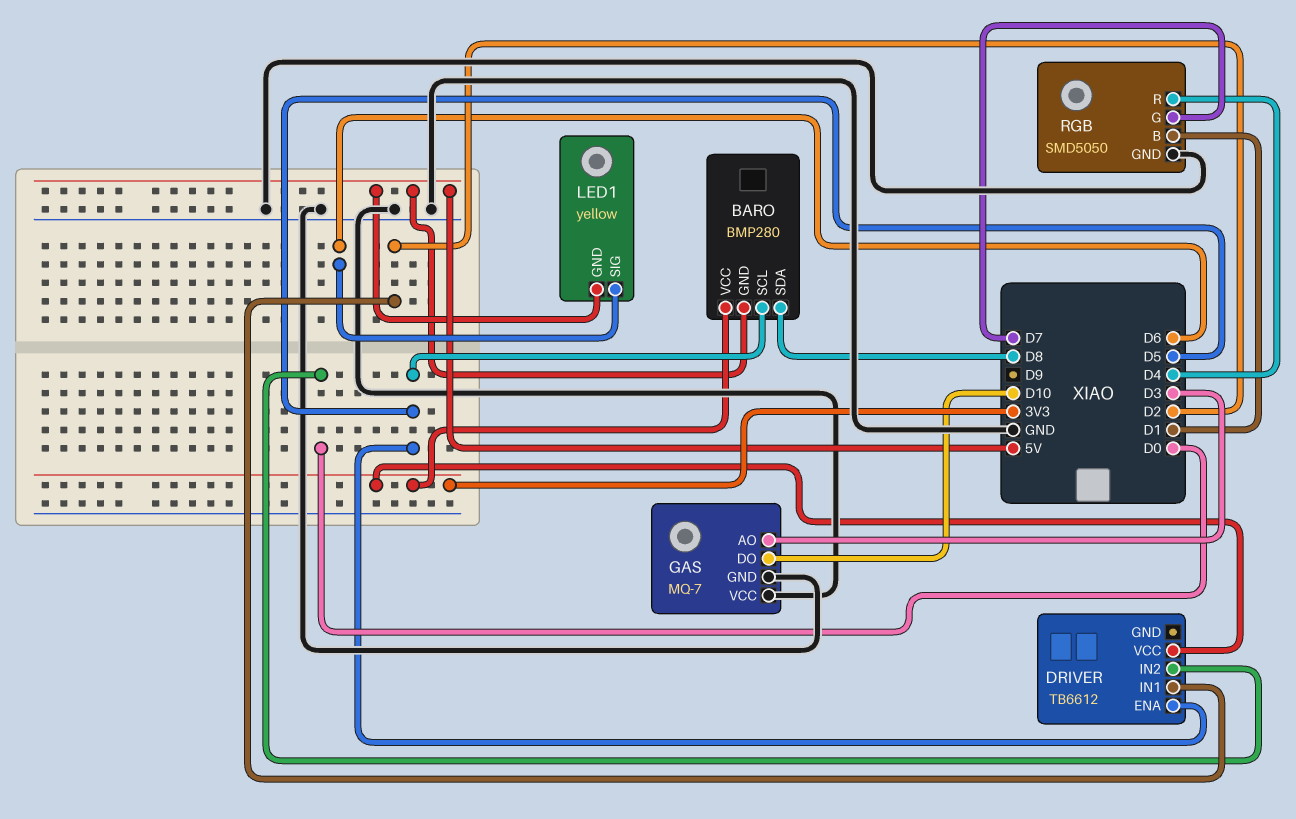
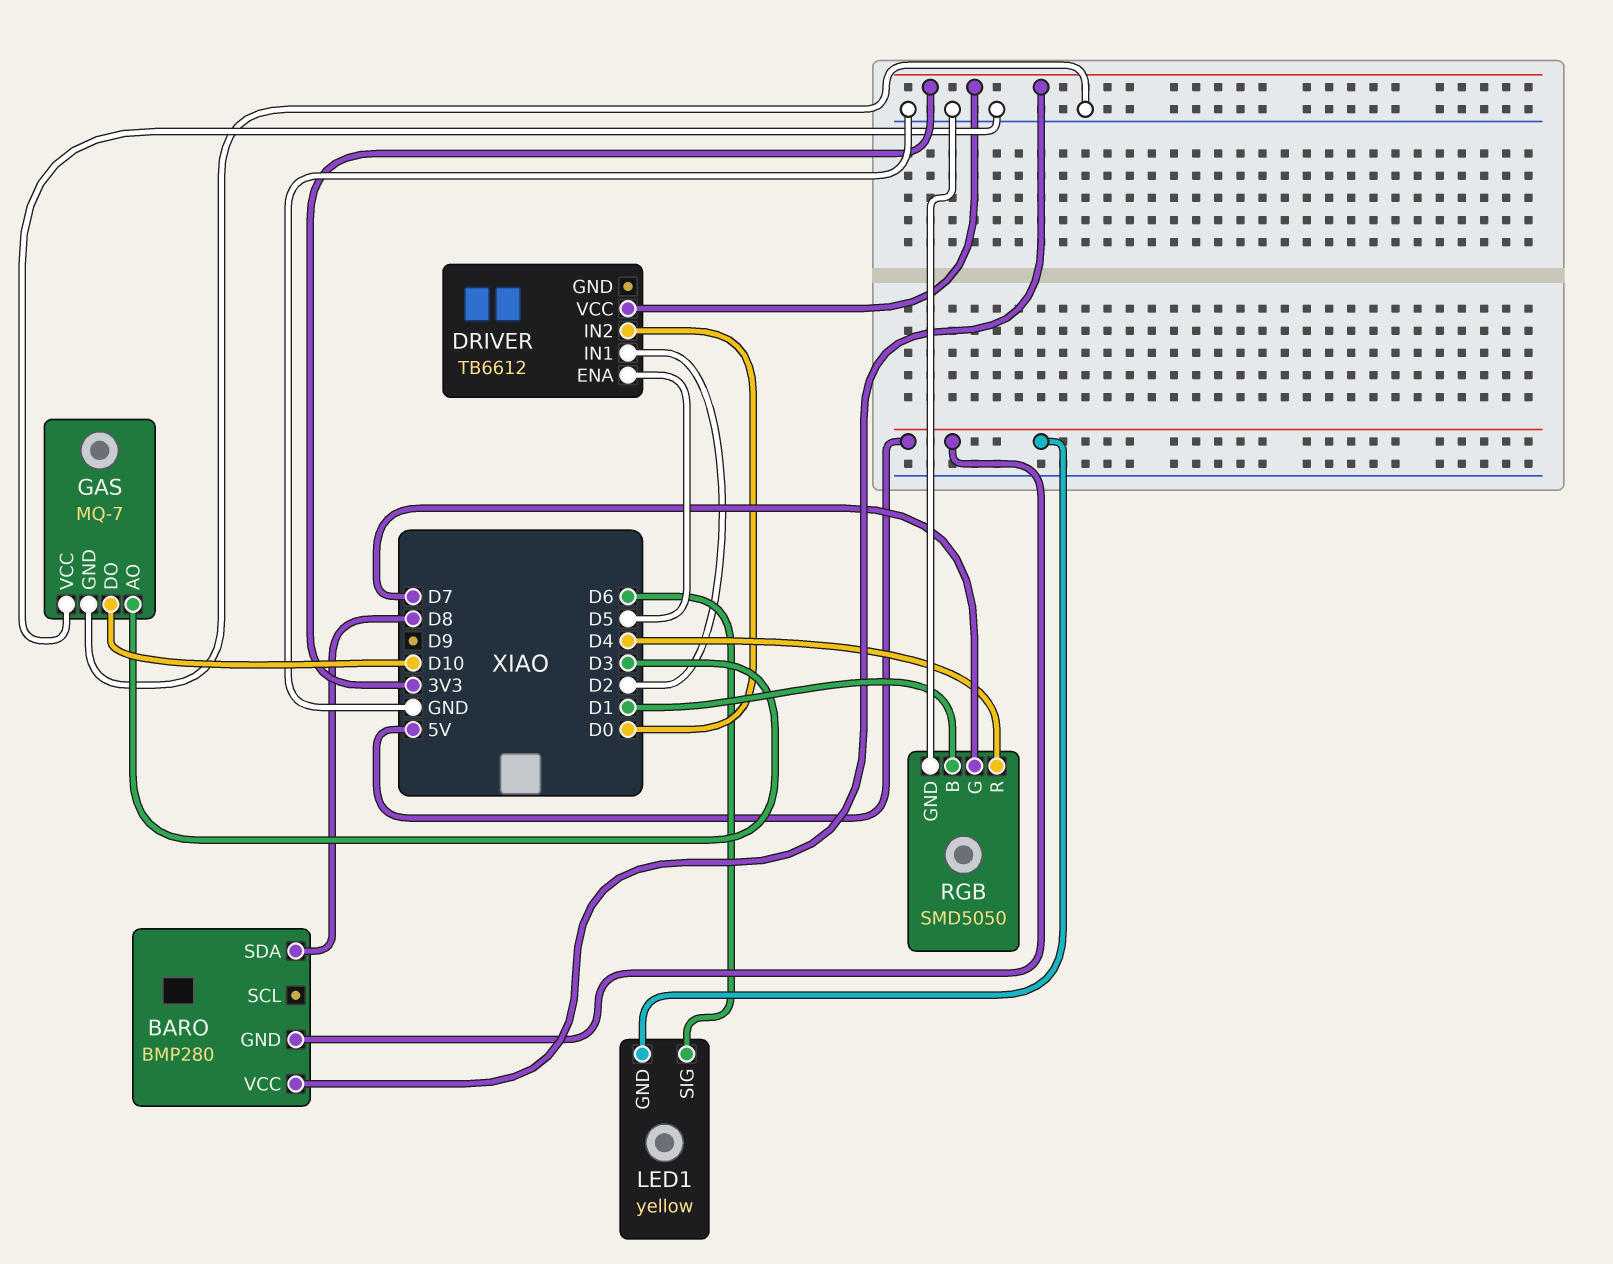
BARO pin SCL: D5 -> none

